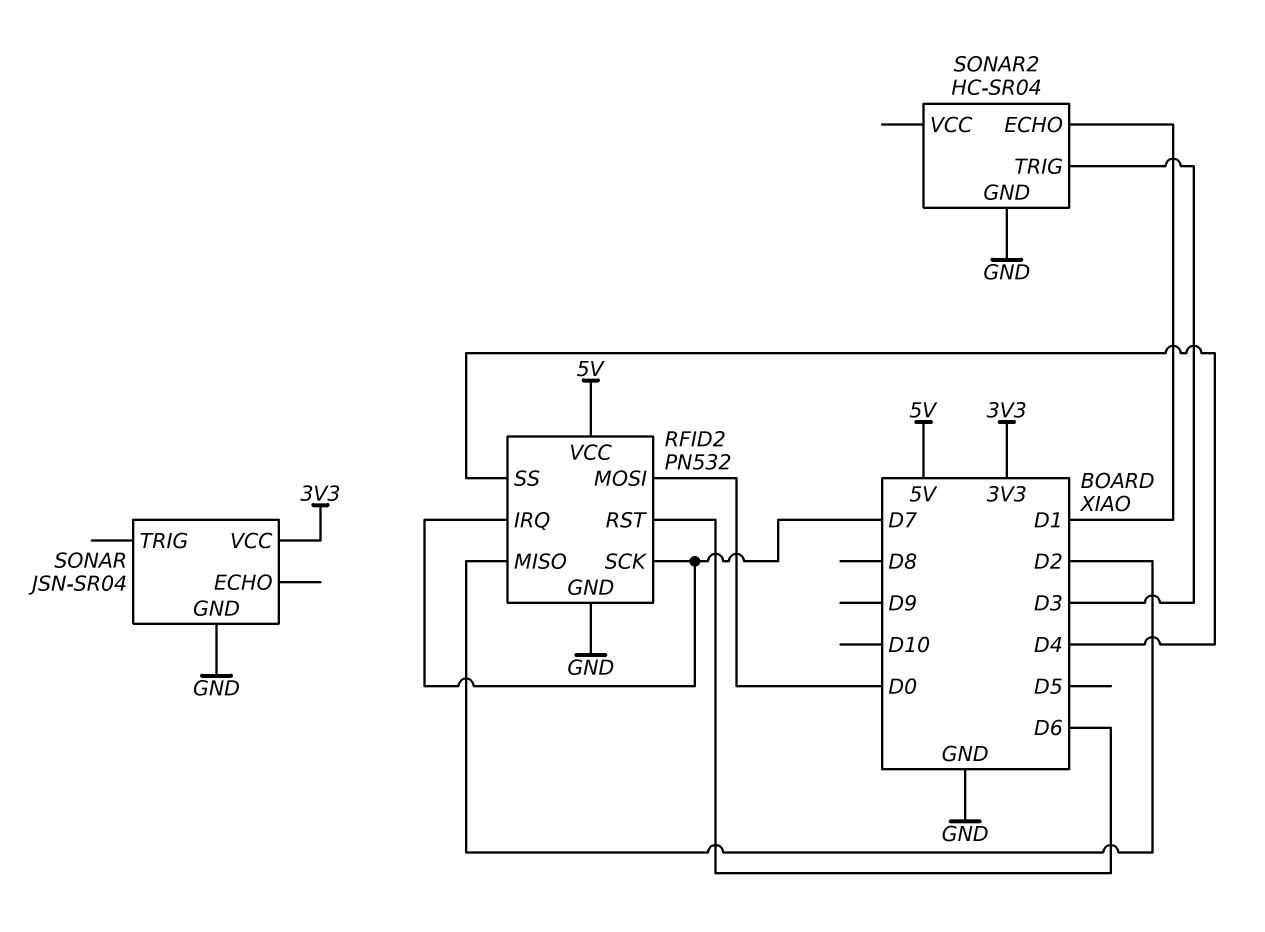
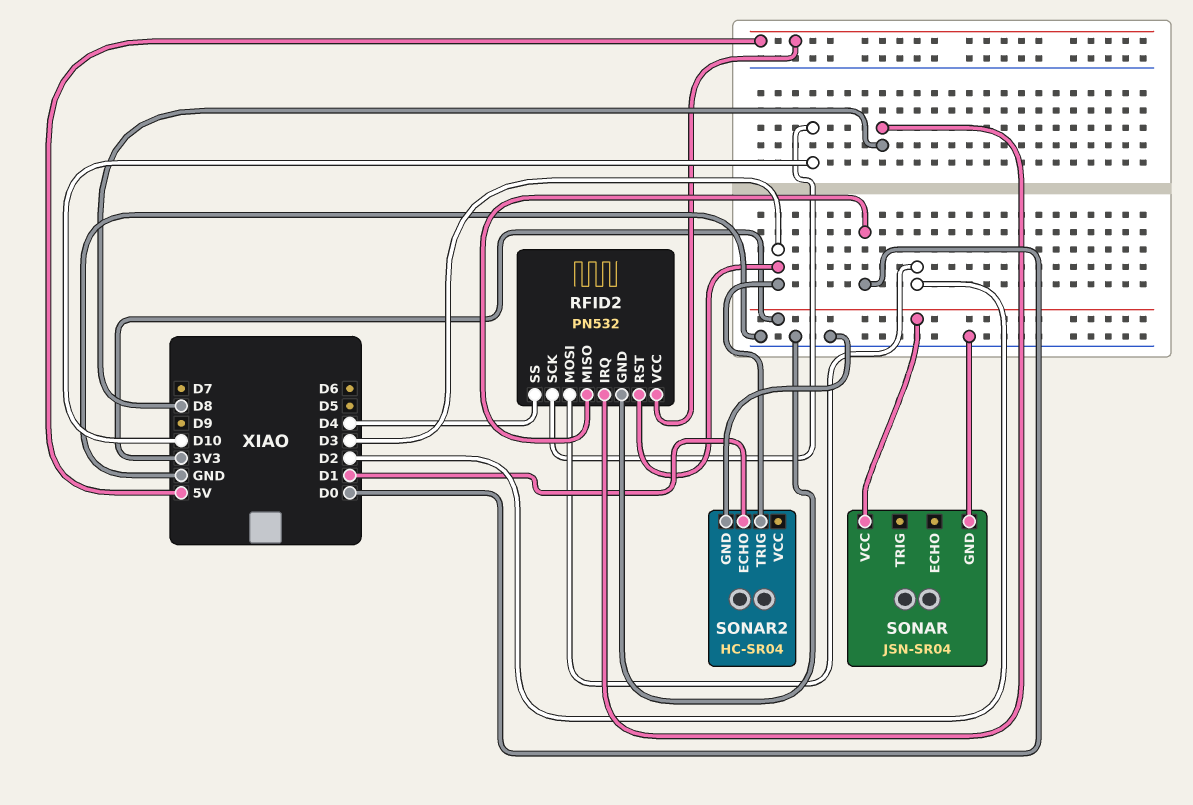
RFID2 pin IRQ: D7 -> D8
RFID2 pin MISO: D2 -> D0
RFID2 pin MOSI: D0 -> D2
RFID2 pin RST: D6 -> D3
RFID2 pin SCK: D7 -> D10

